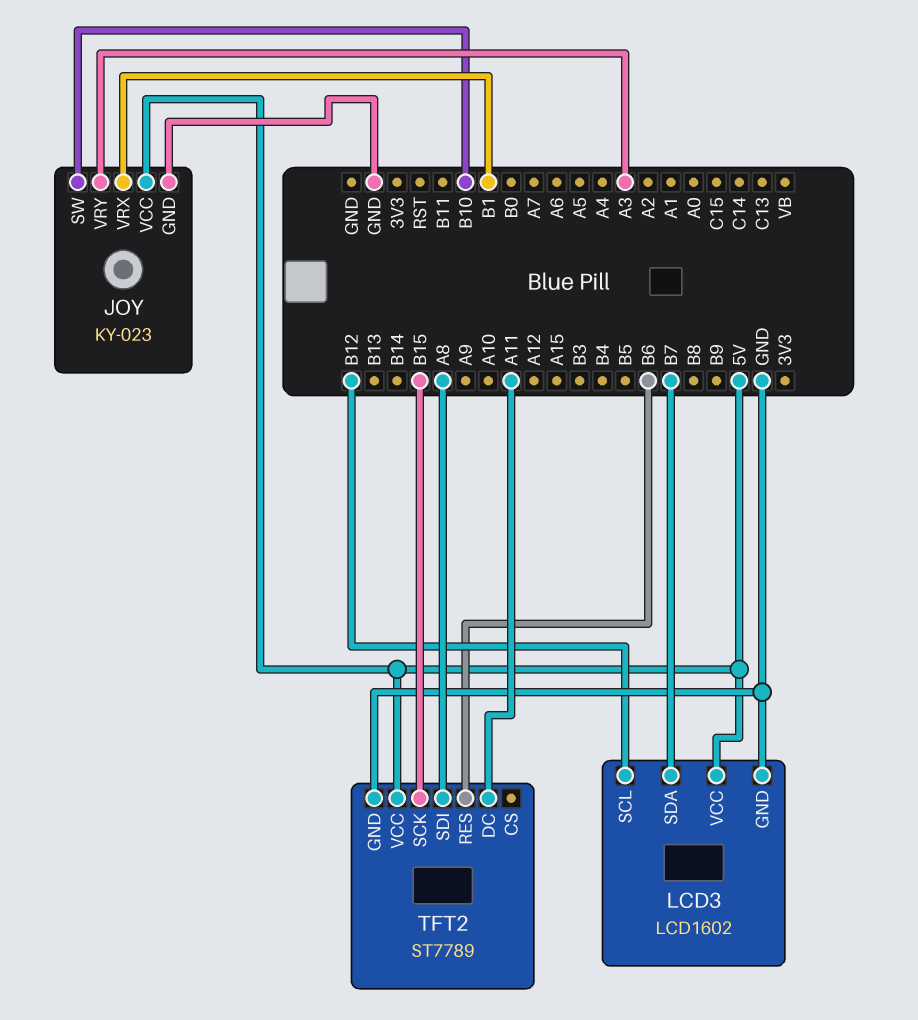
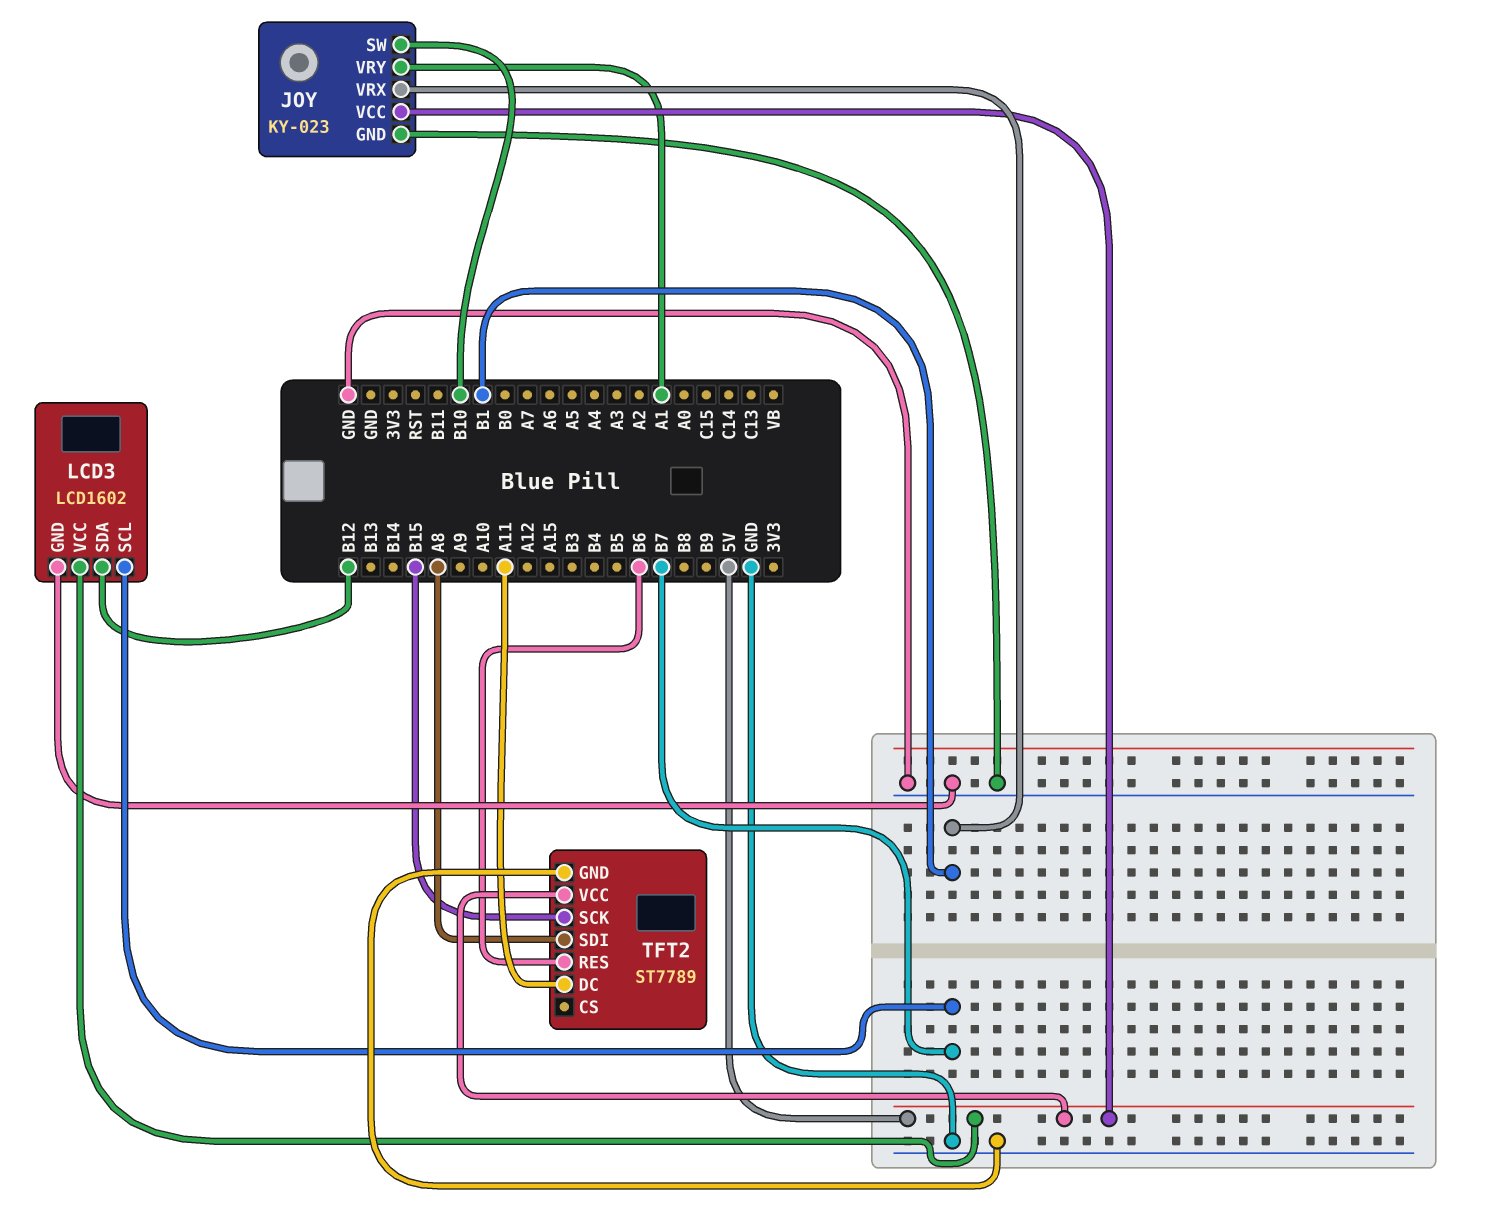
JOY pin VRY: A3 -> A1
LCD3 pin SCL: B12 -> B7
LCD3 pin SDA: B7 -> B12

